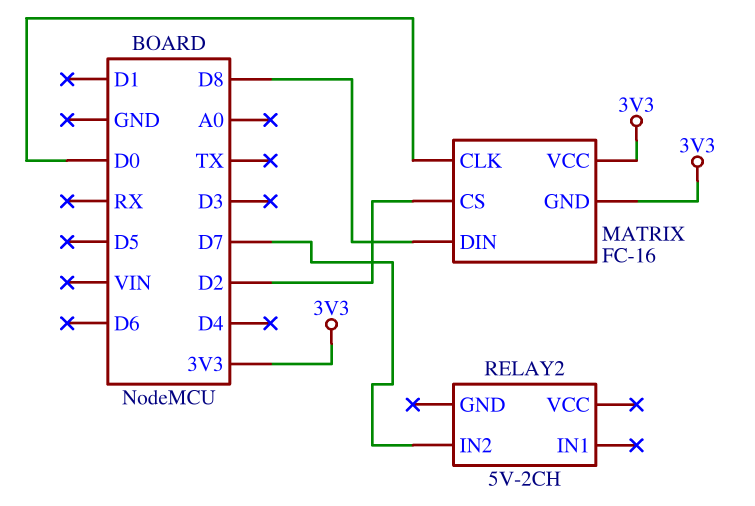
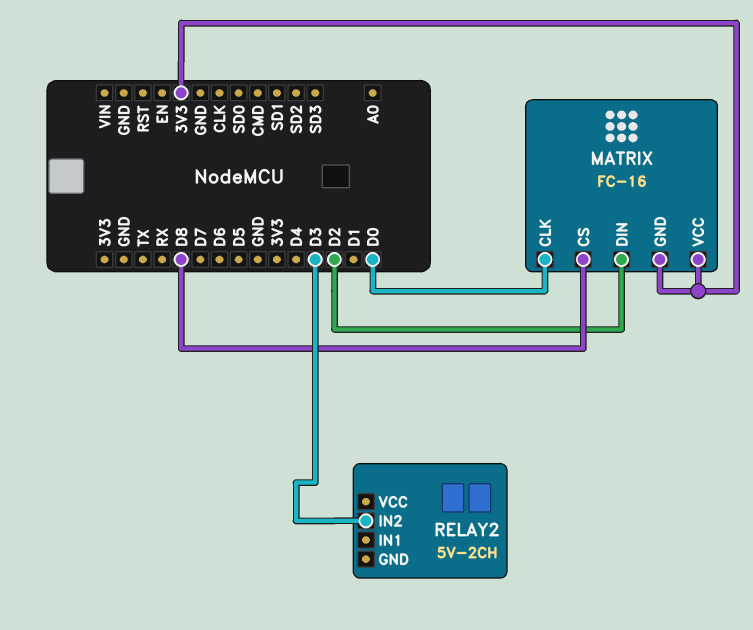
MATRIX pin CS: D2 -> D8
MATRIX pin DIN: D8 -> D2
RELAY2 pin IN2: D7 -> D3

